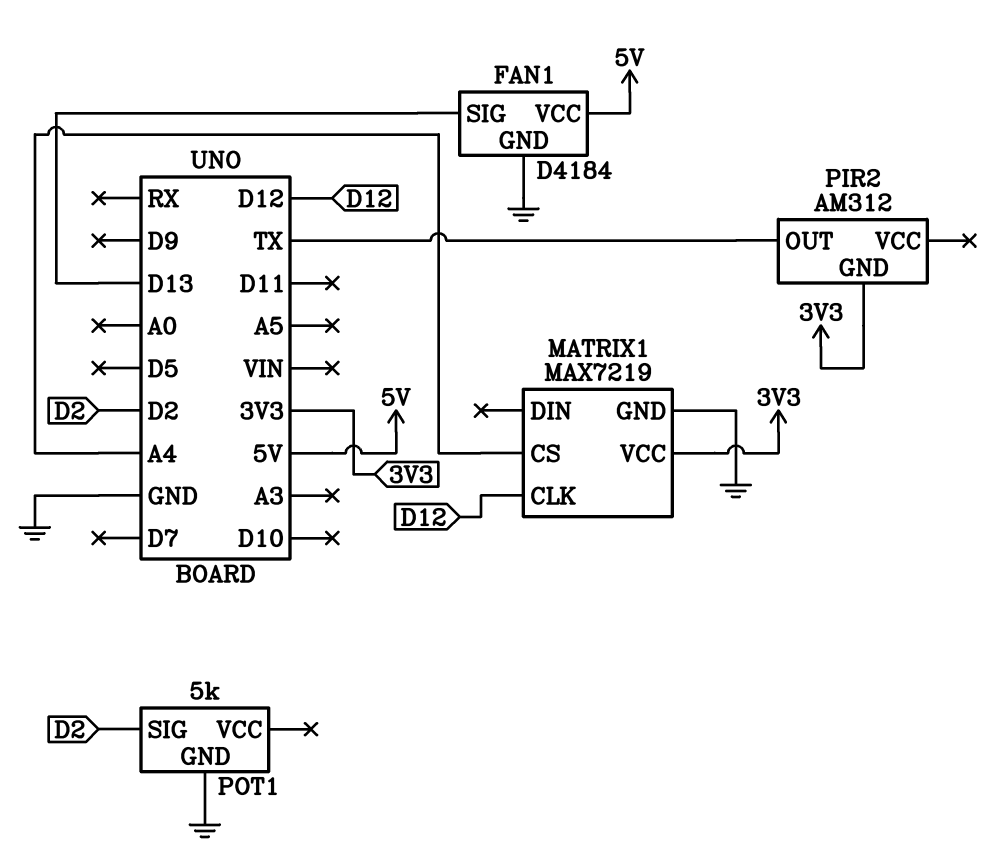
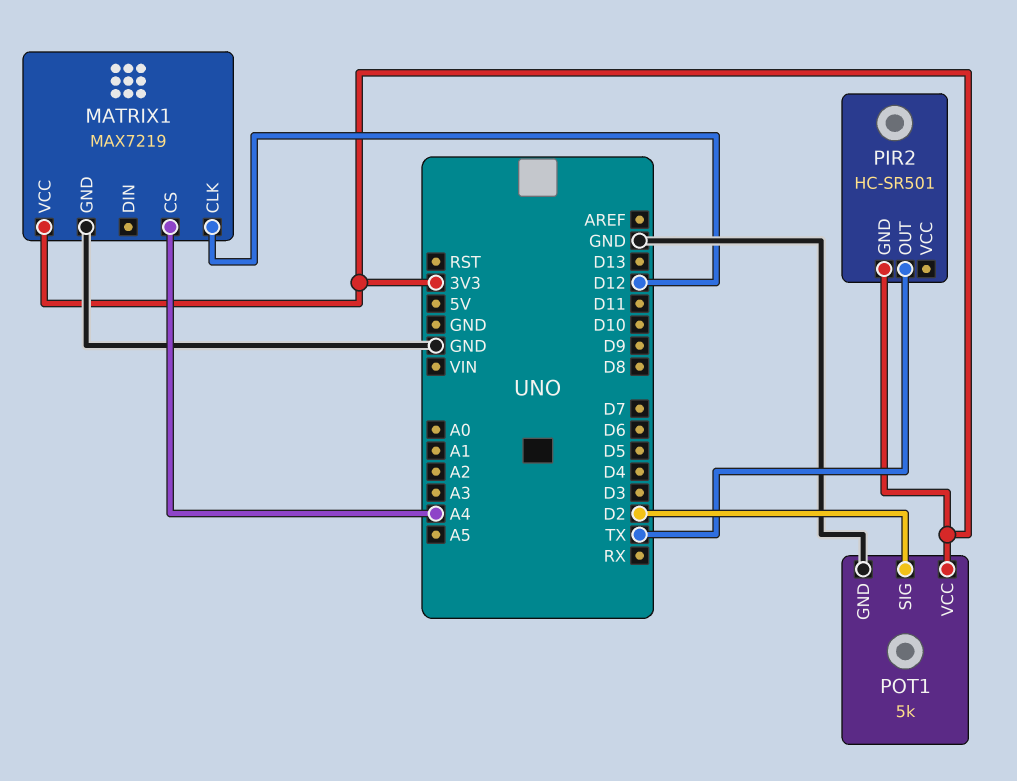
FAN1: D4184 -> none
FAN1 pin GND: GND -> none
FAN1 pin SIG: D13 -> none
FAN1 pin VCC: 5V -> none
PIR2: AM312 -> HC-SR501
POT1 pin VCC: none -> 3V3

